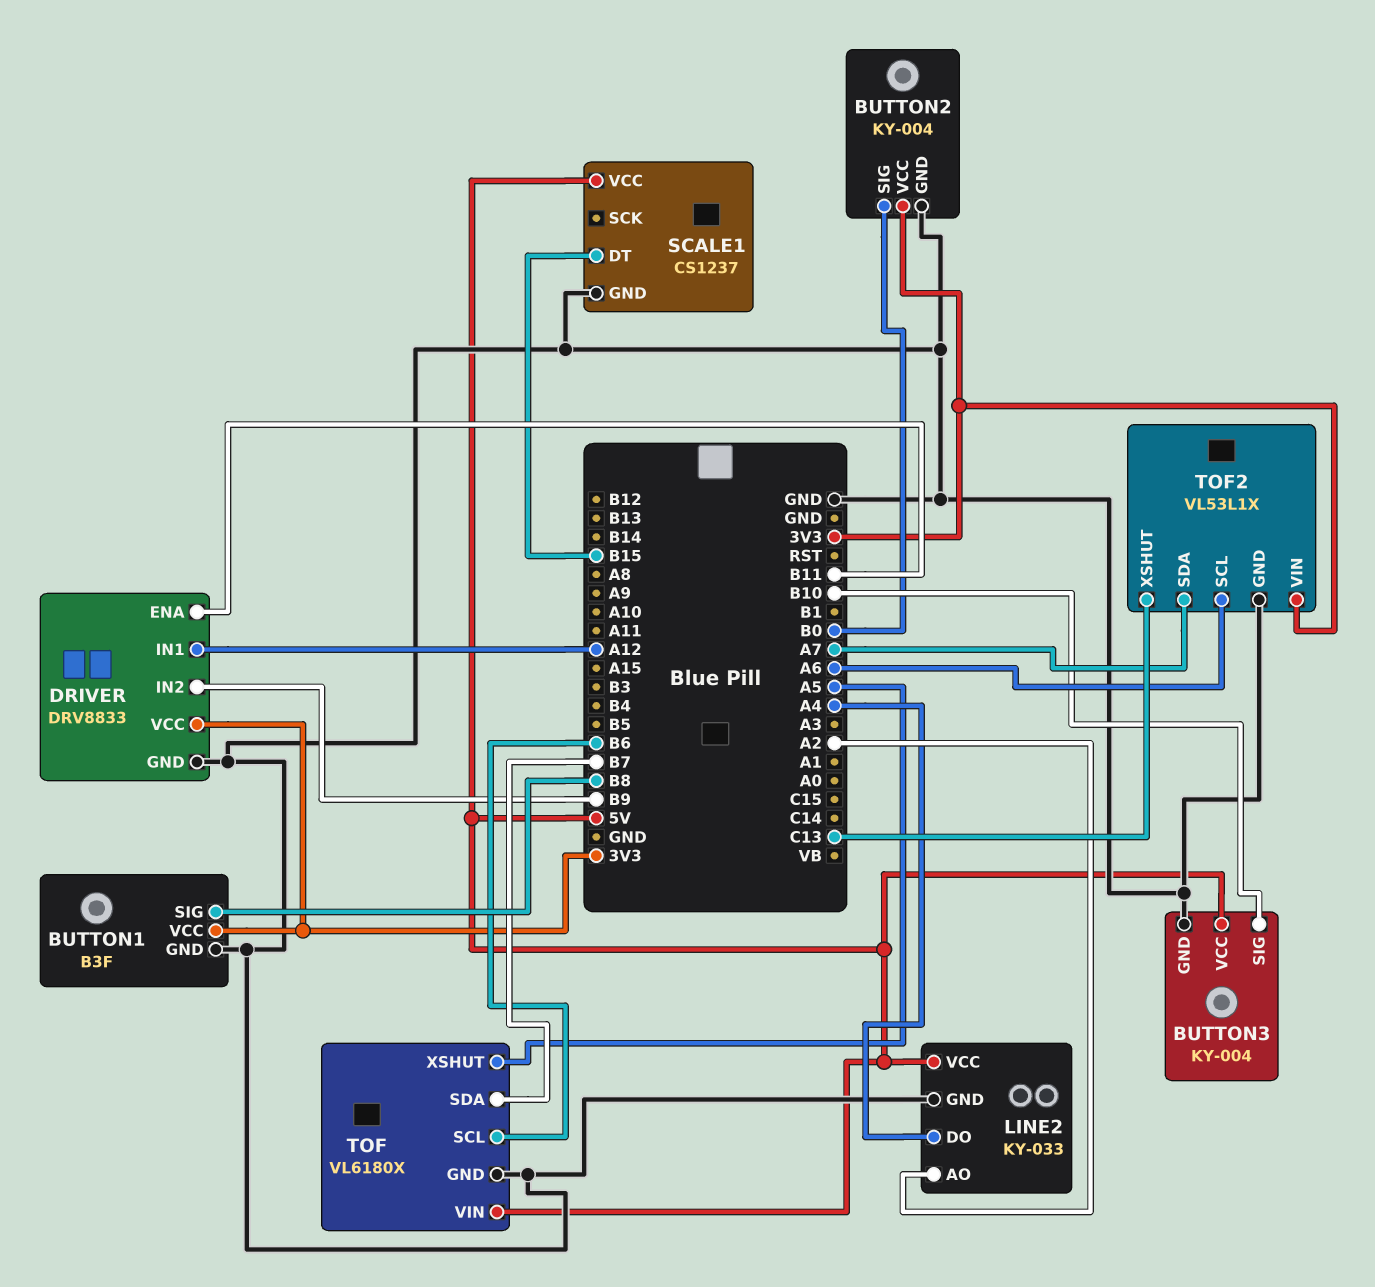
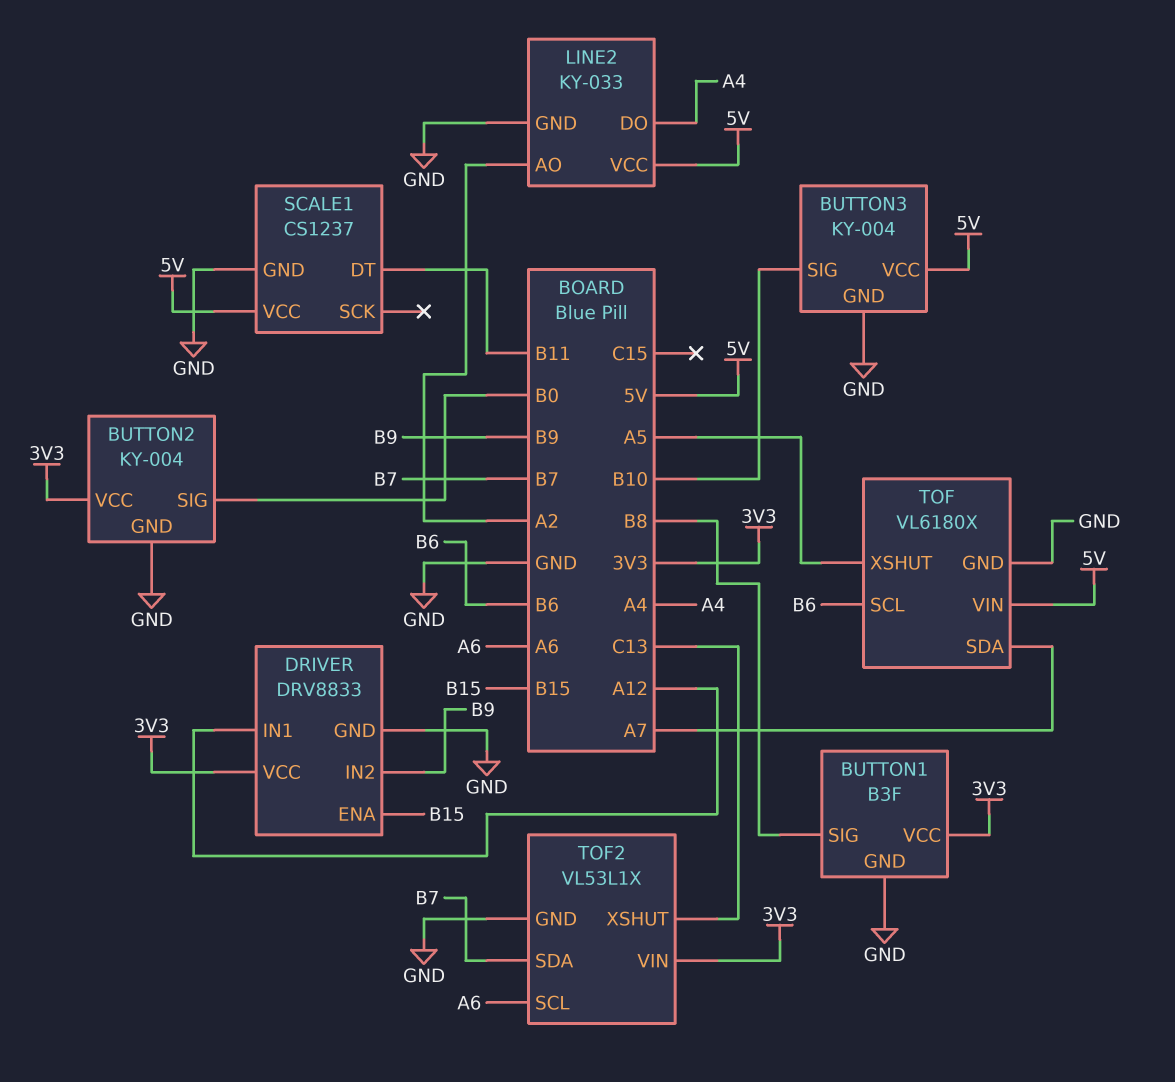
DRIVER pin ENA: B11 -> B15
SCALE1 pin DT: B15 -> B11
TOF pin SDA: B7 -> A7
TOF2 pin SDA: A7 -> B7

